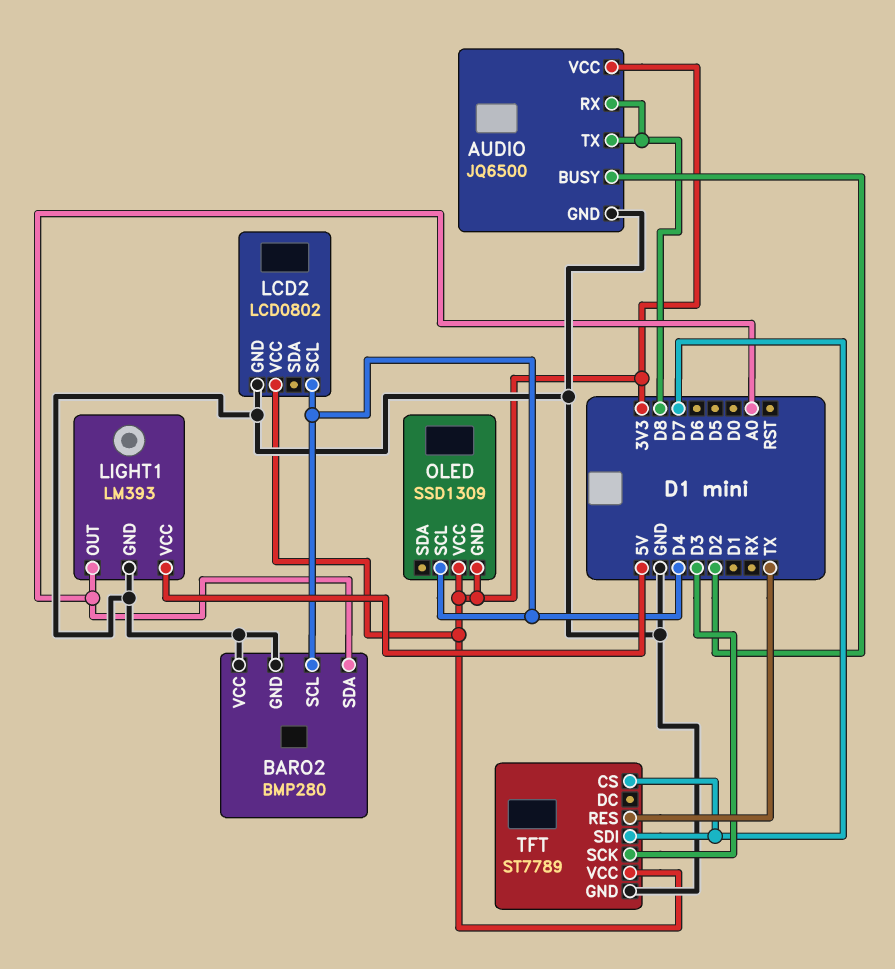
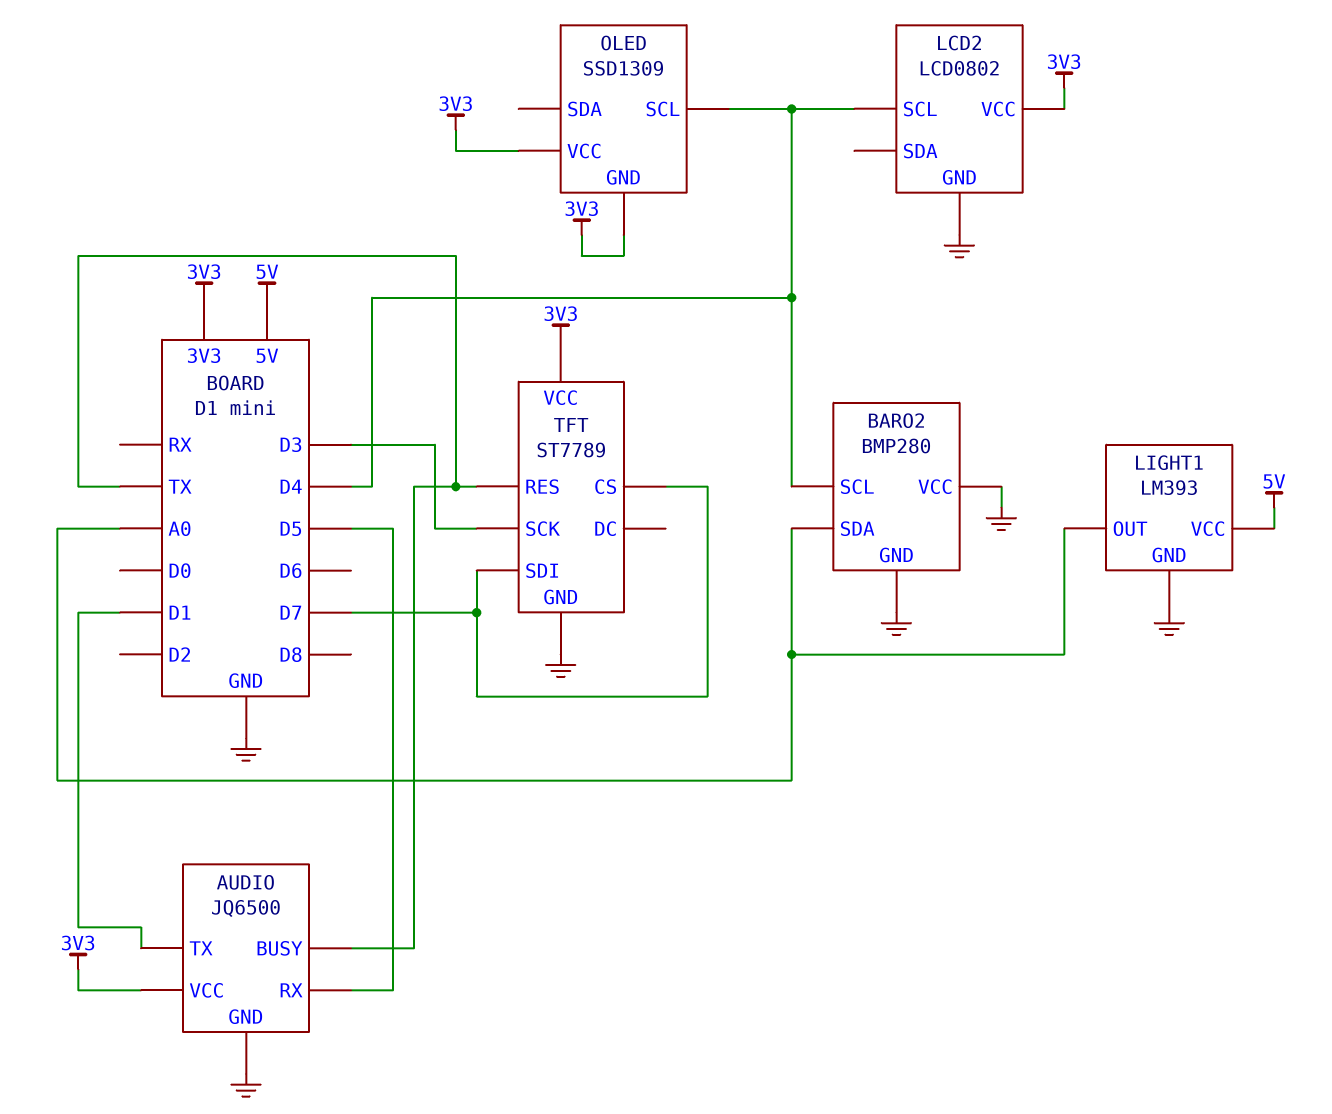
AUDIO pin BUSY: D2 -> TX
AUDIO pin RX: D8 -> D5
AUDIO pin TX: D8 -> D1

